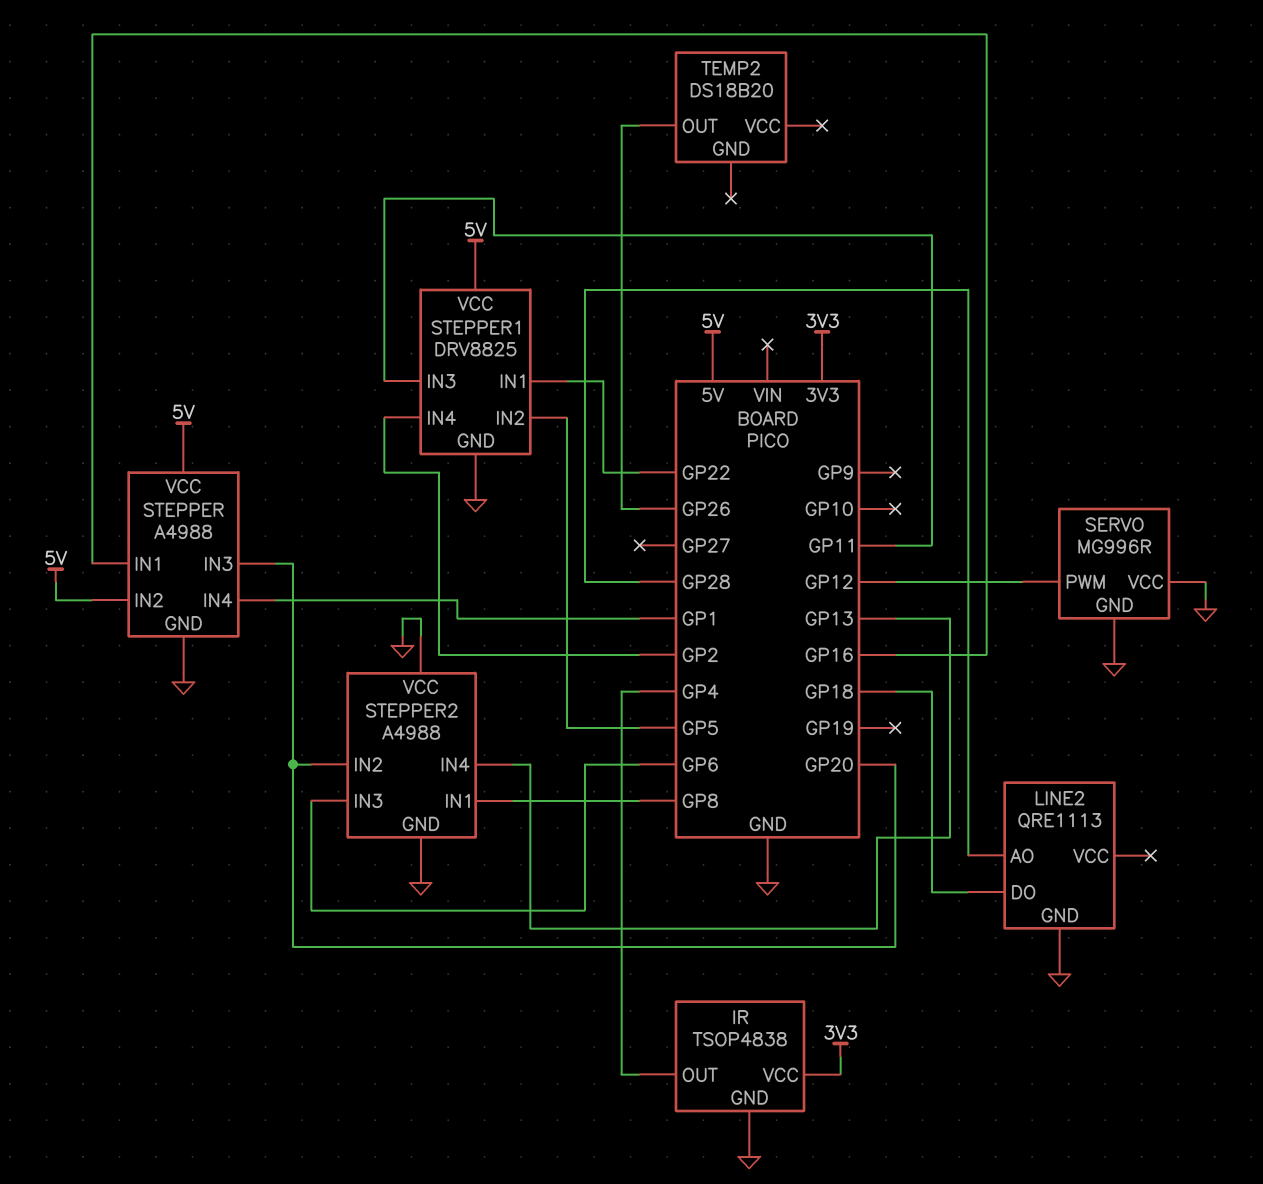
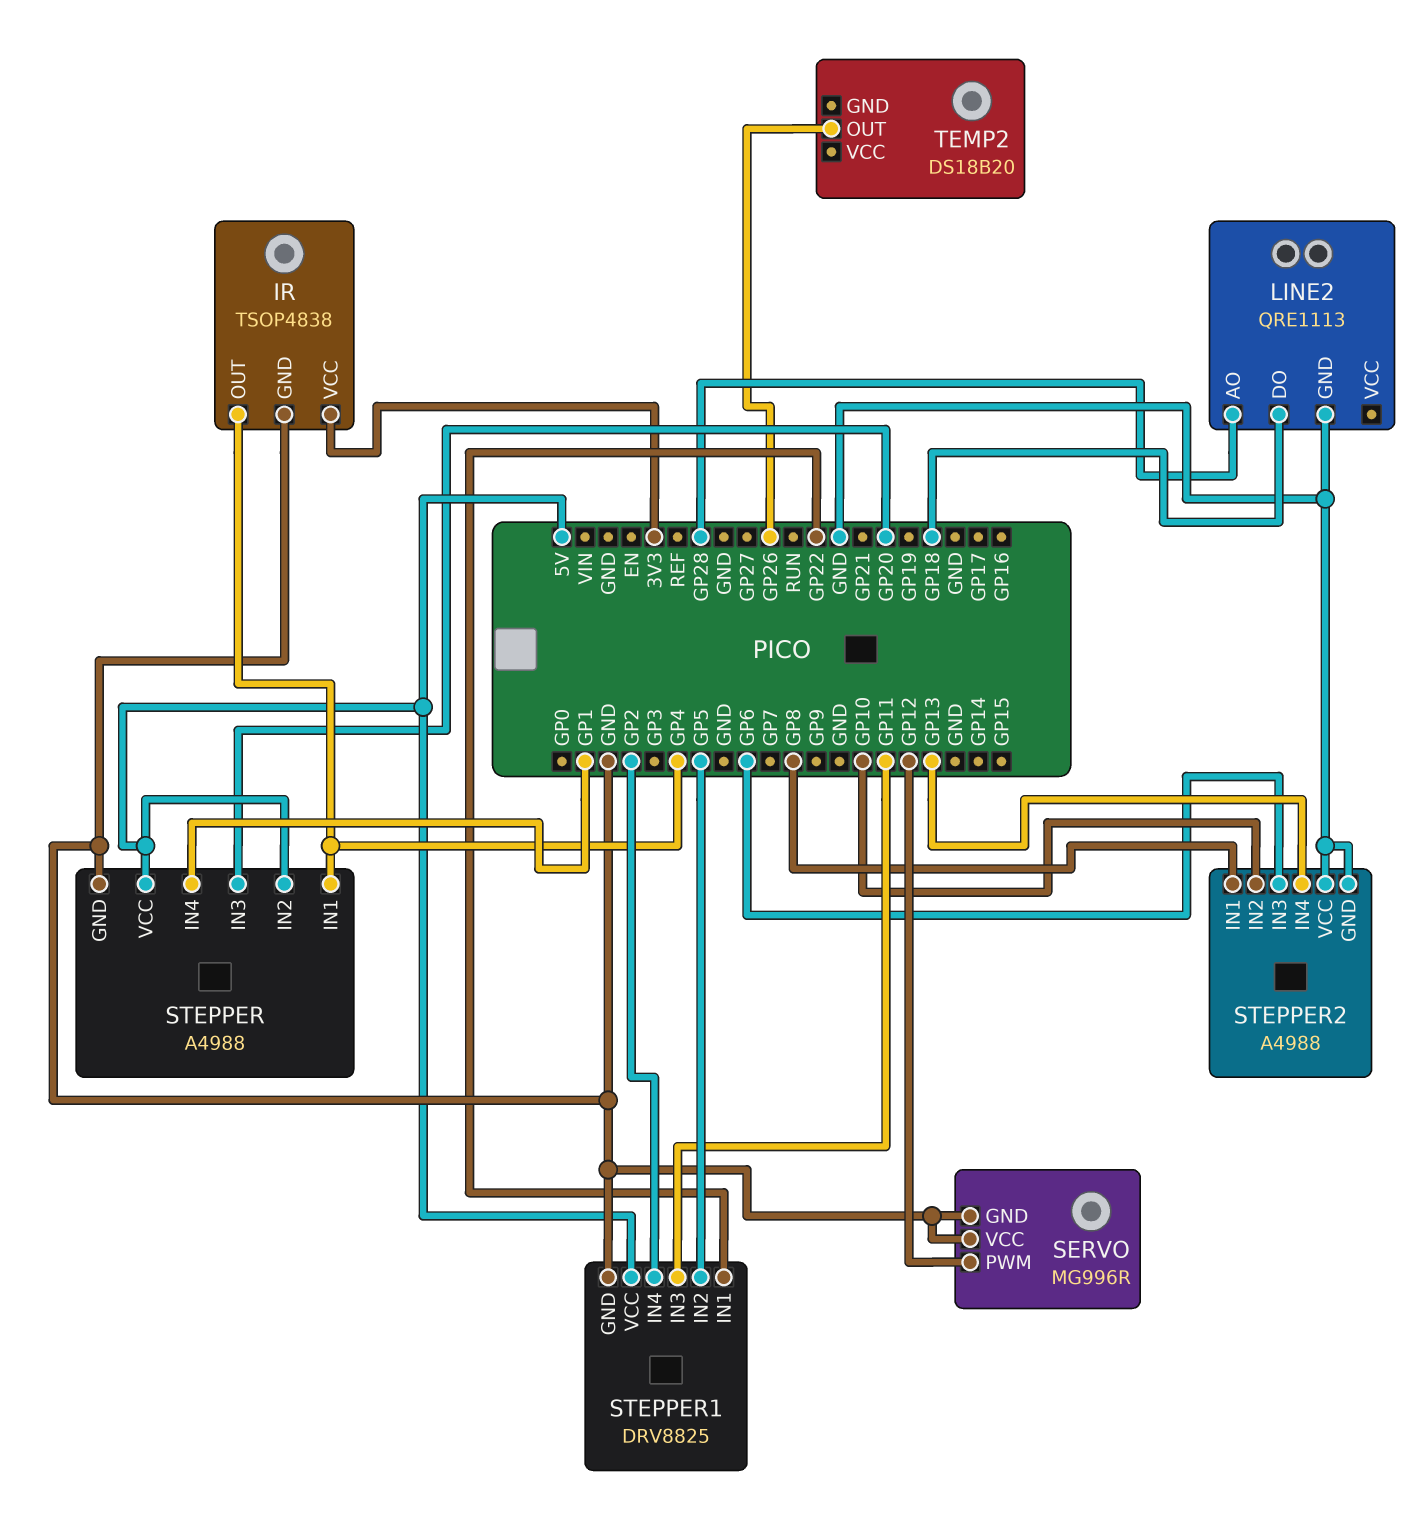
STEPPER pin IN1: GP16 -> GP4
STEPPER2 pin IN2: GP20 -> GP10

